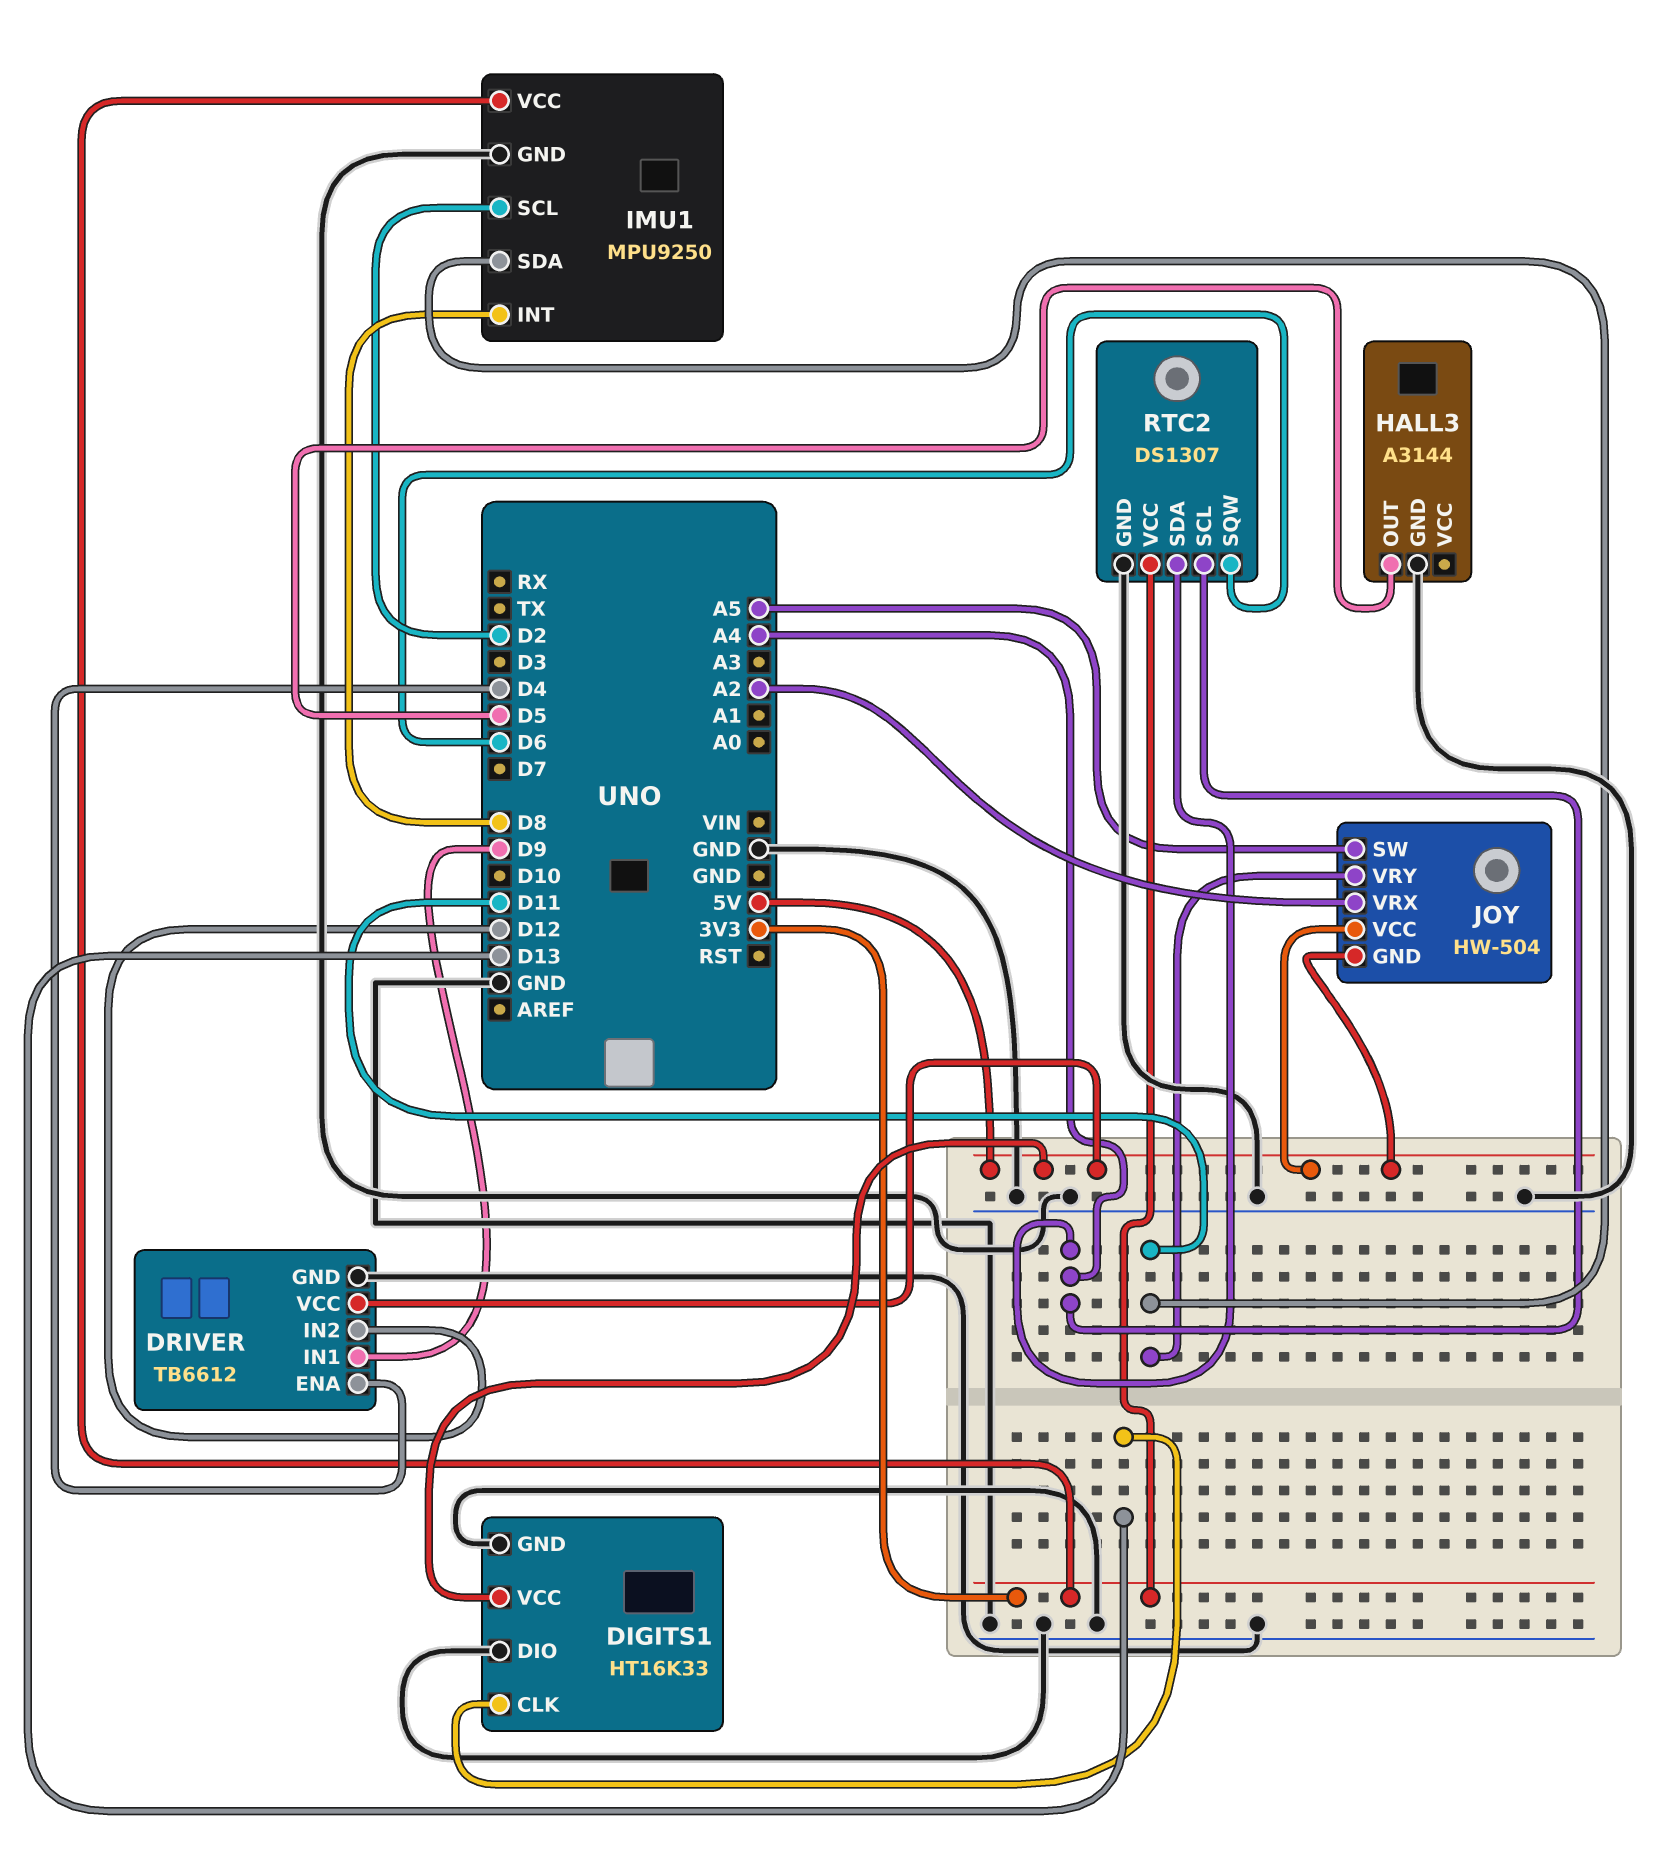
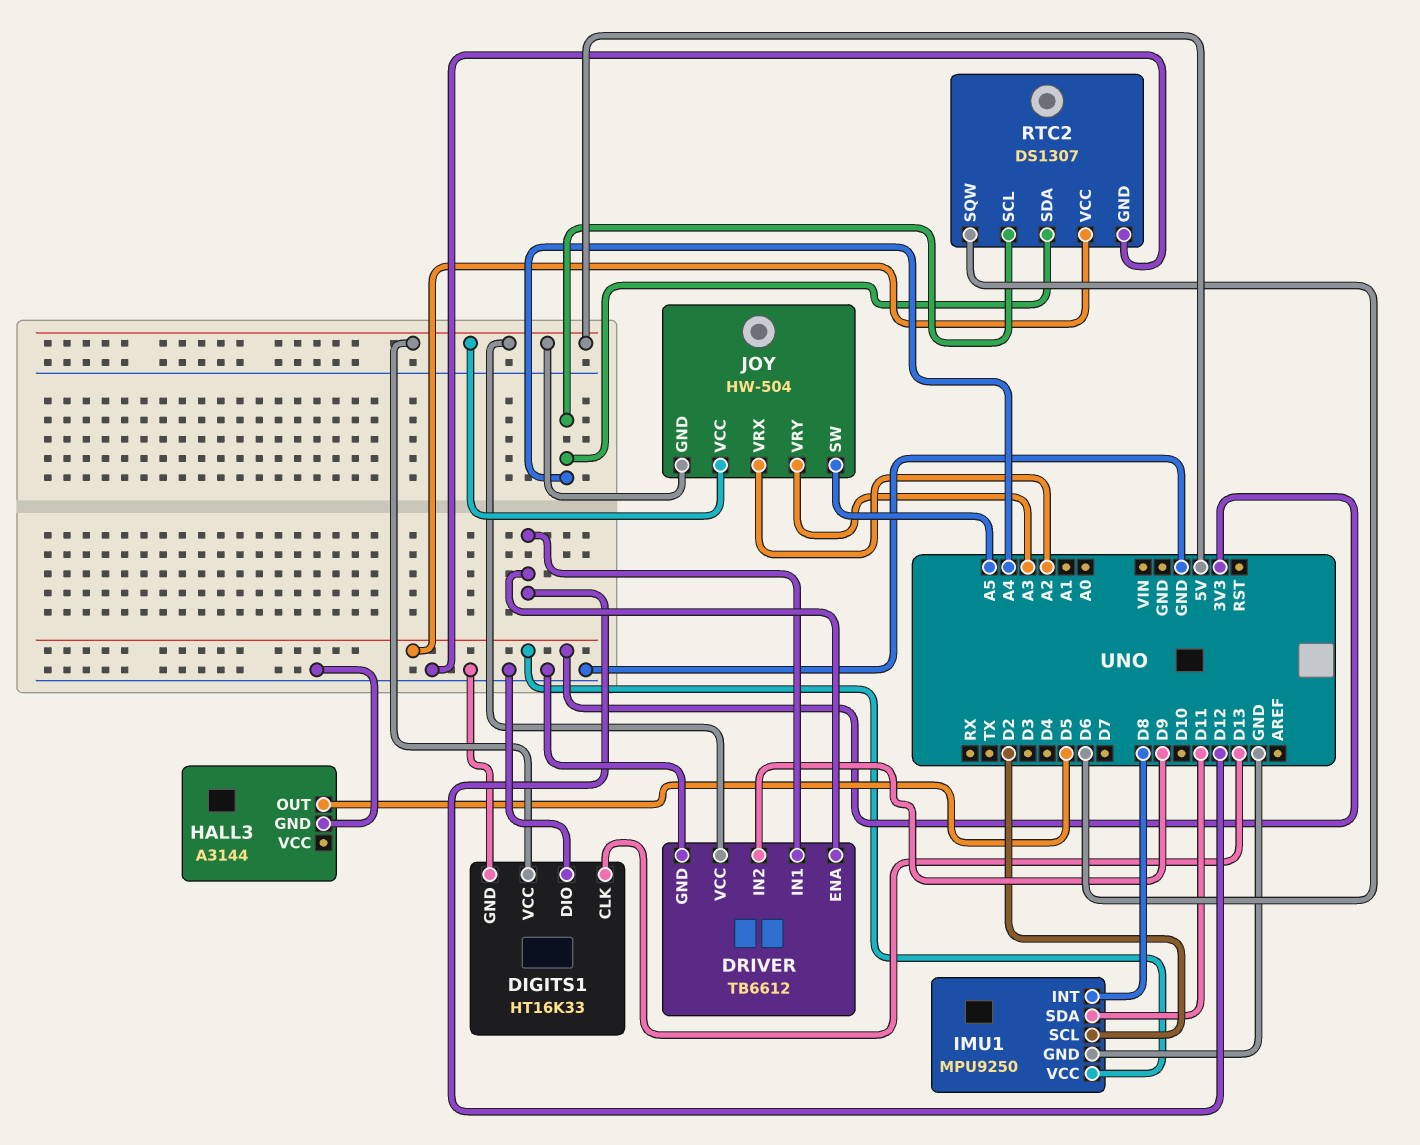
DRIVER pin ENA: D4 -> D12
DRIVER pin IN1: D9 -> D12
DRIVER pin IN2: D12 -> D9
JOY pin VRY: D11 -> A3

